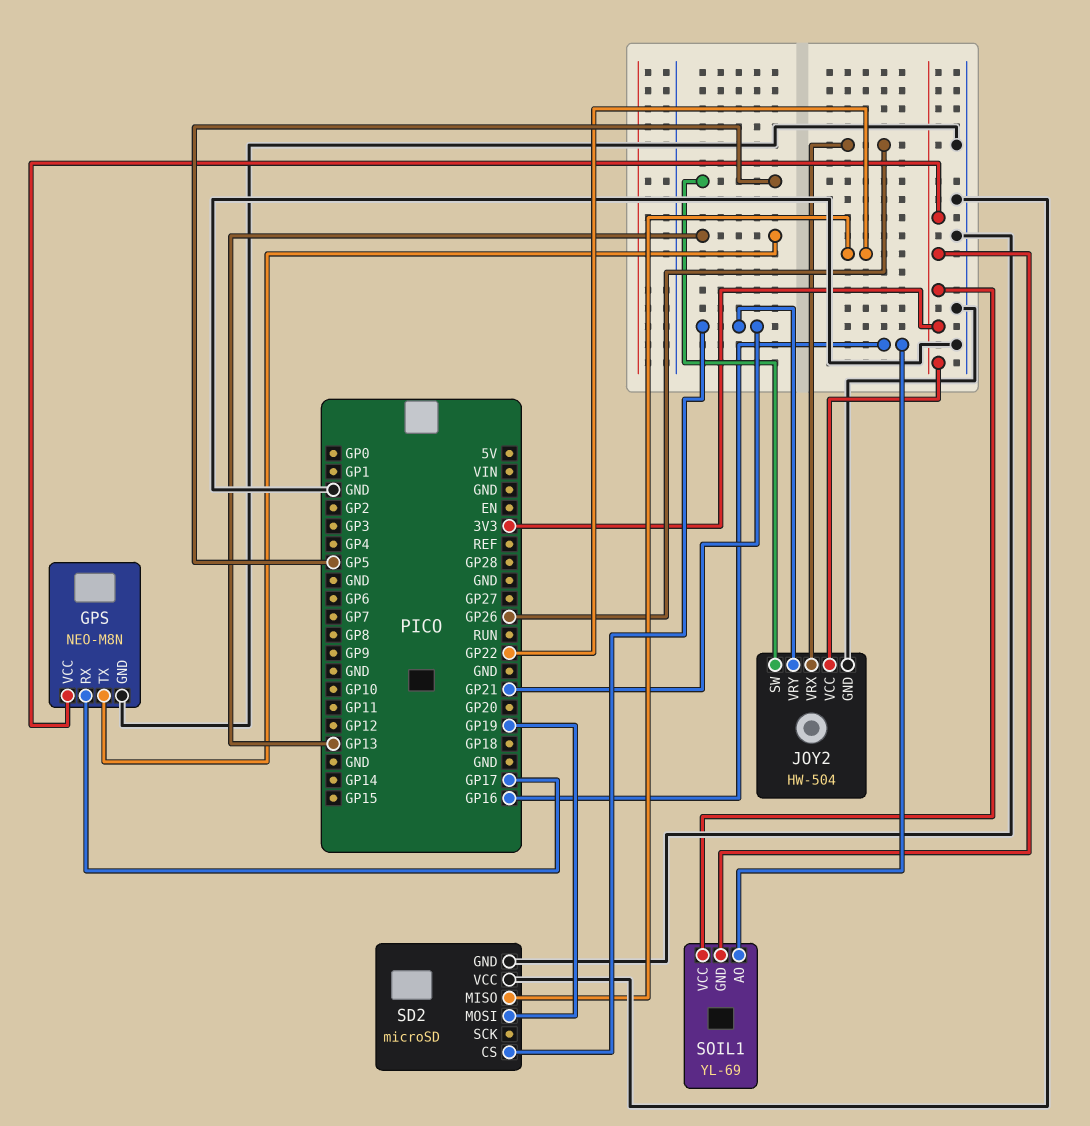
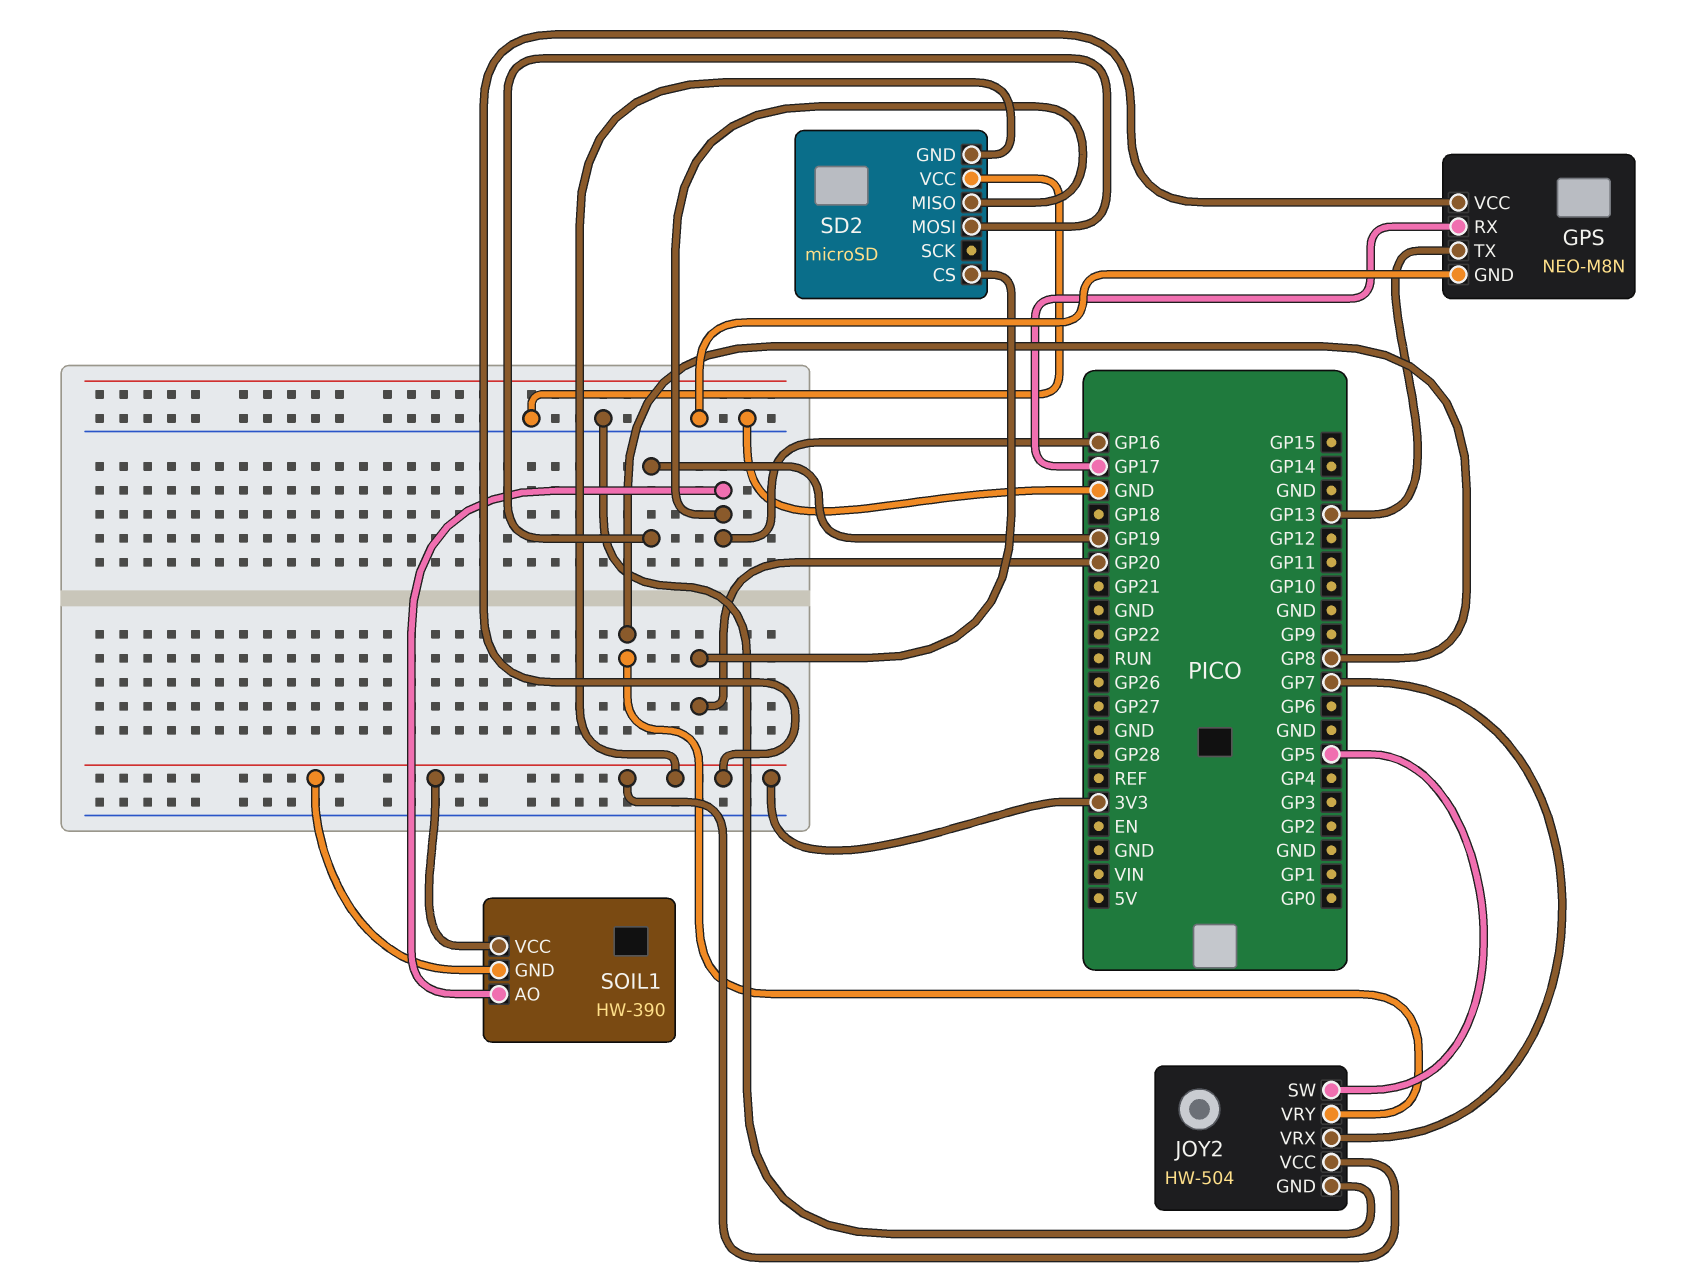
JOY2 pin VRX: GP26 -> GP7
JOY2 pin VRY: GP21 -> GP8
SD2 pin CS: GP21 -> GP20
SD2 pin GND: GND -> 3V3
SD2 pin MISO: GP22 -> GP16
SOIL1: YL-69 -> HW-390

